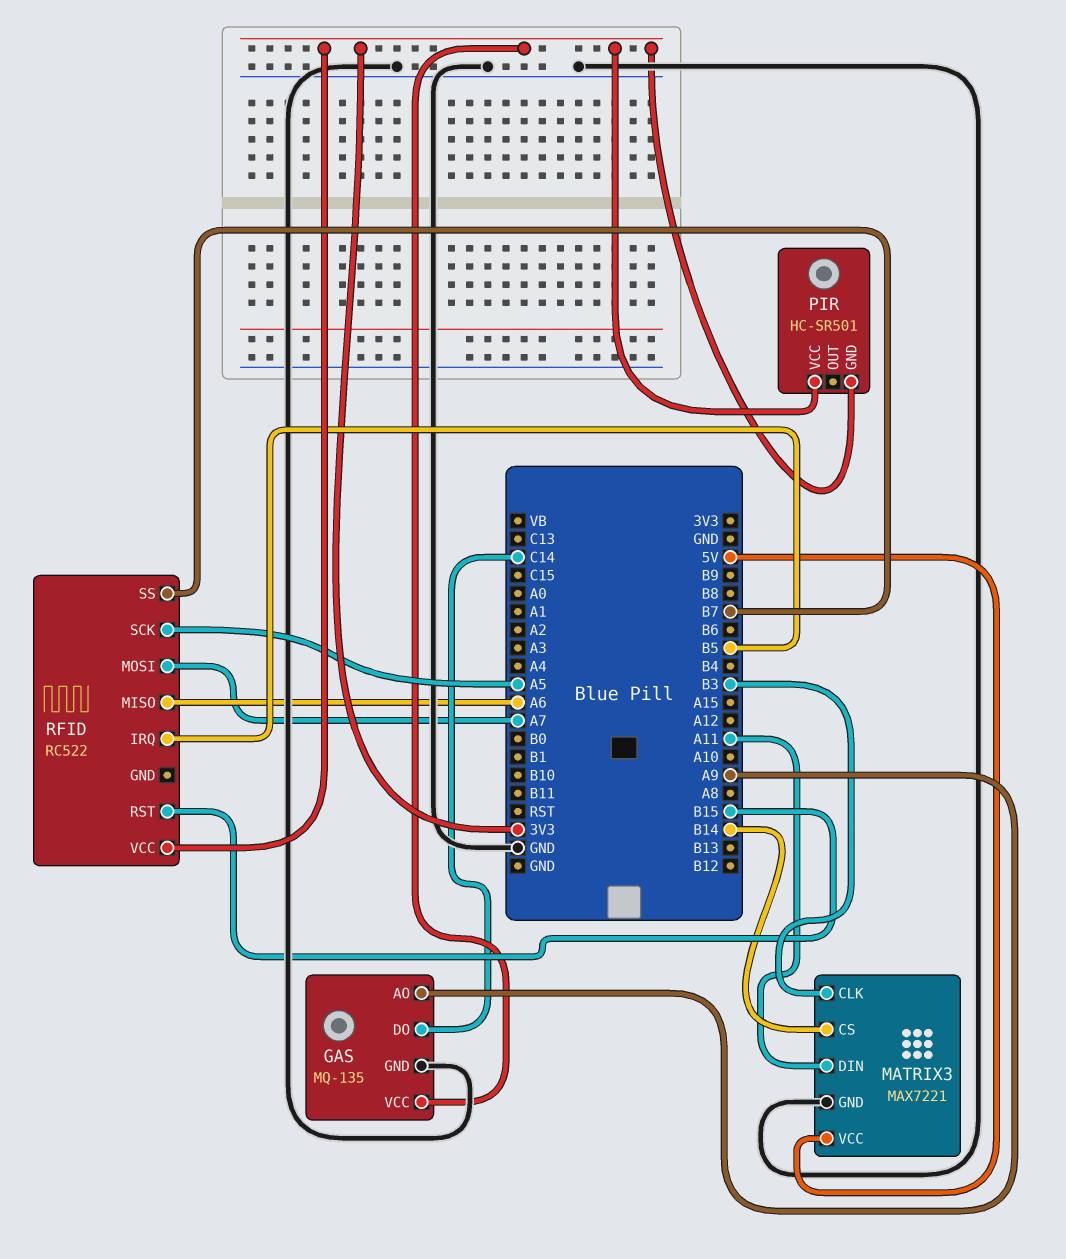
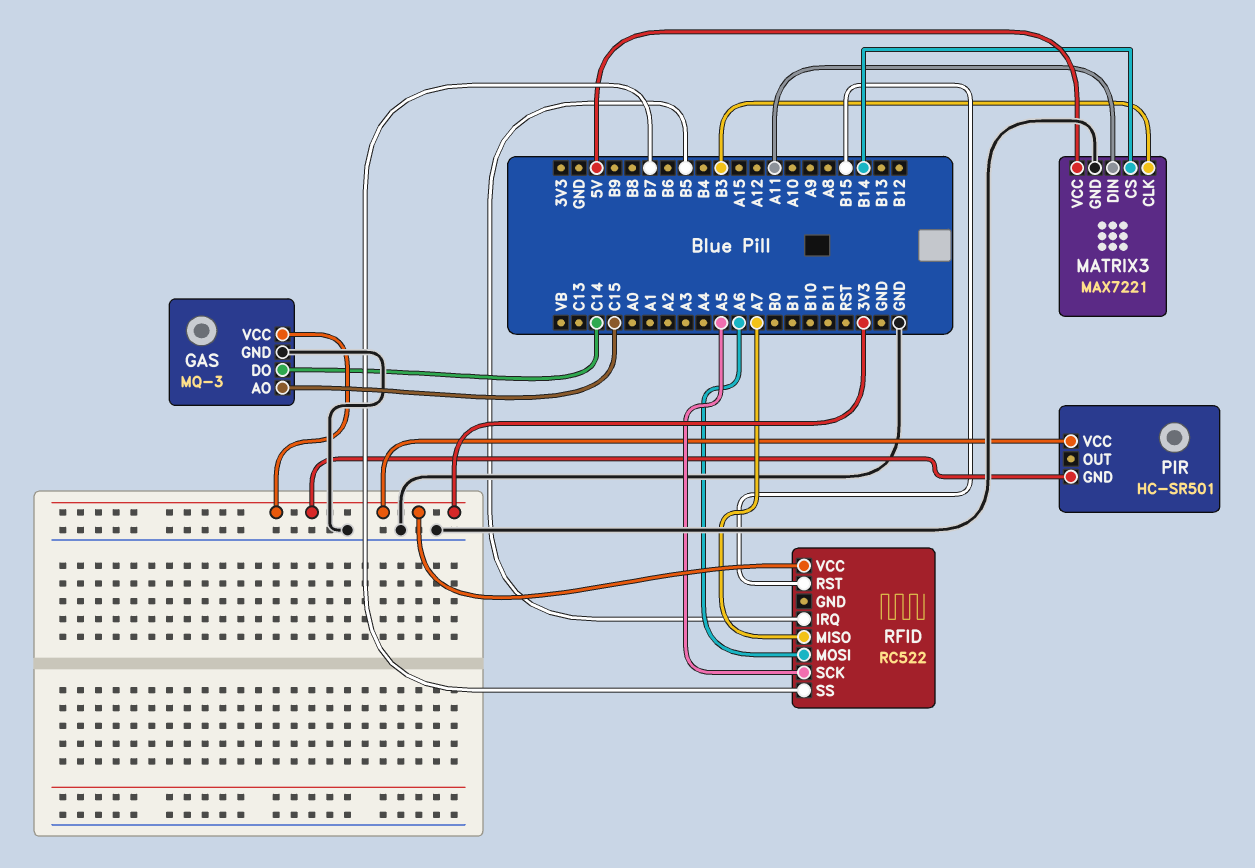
GAS: MQ-135 -> MQ-3
GAS pin AO: A9 -> C15
RFID pin MISO: A6 -> A7
RFID pin MOSI: A7 -> A6

